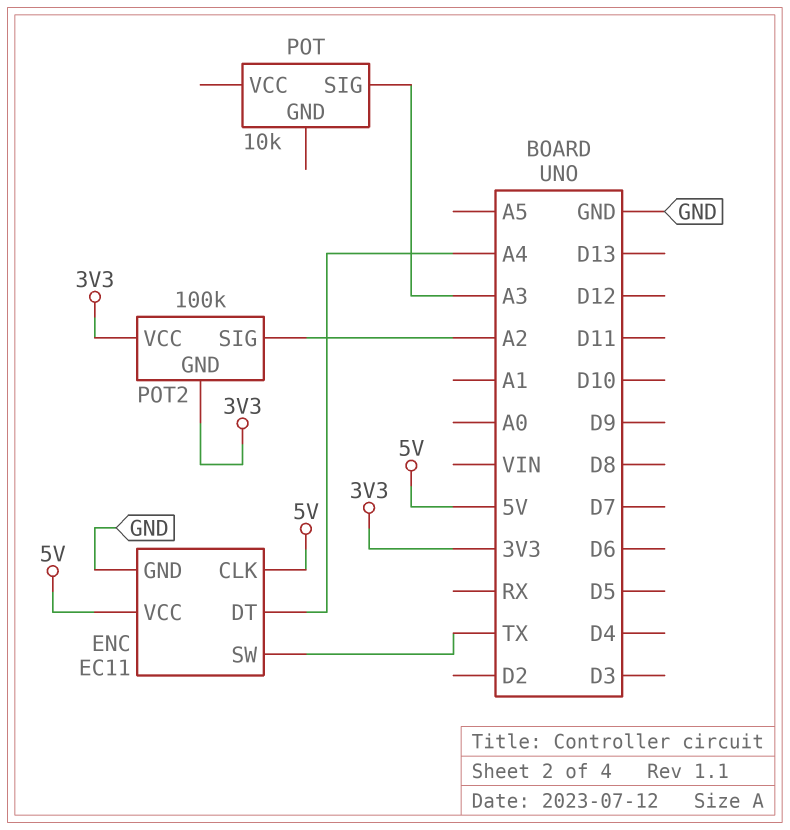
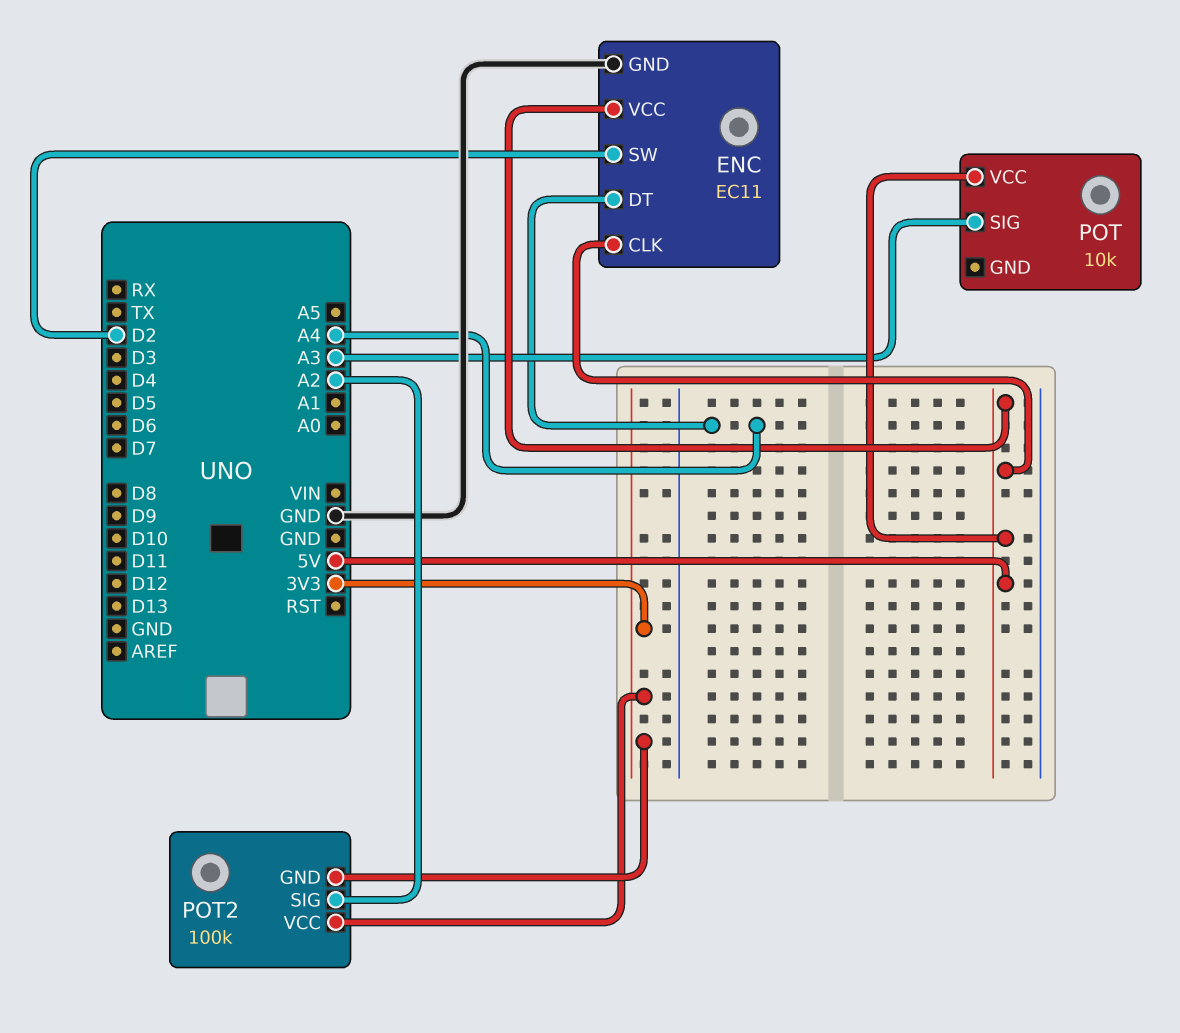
ENC pin SW: TX -> D2
POT pin VCC: none -> 5V

